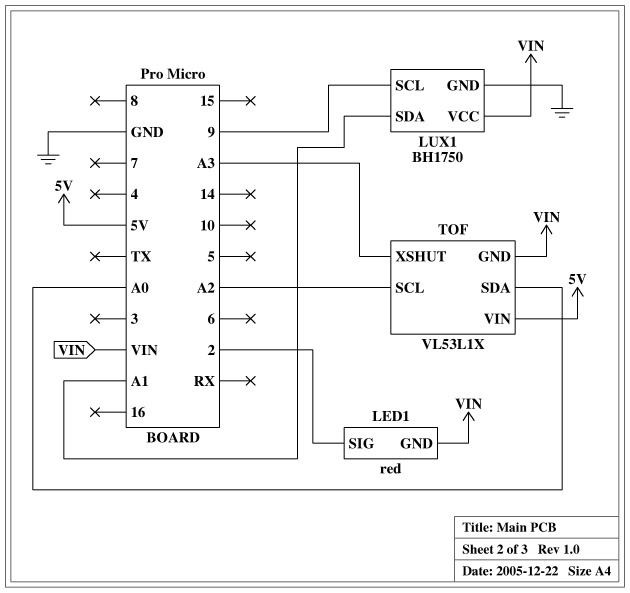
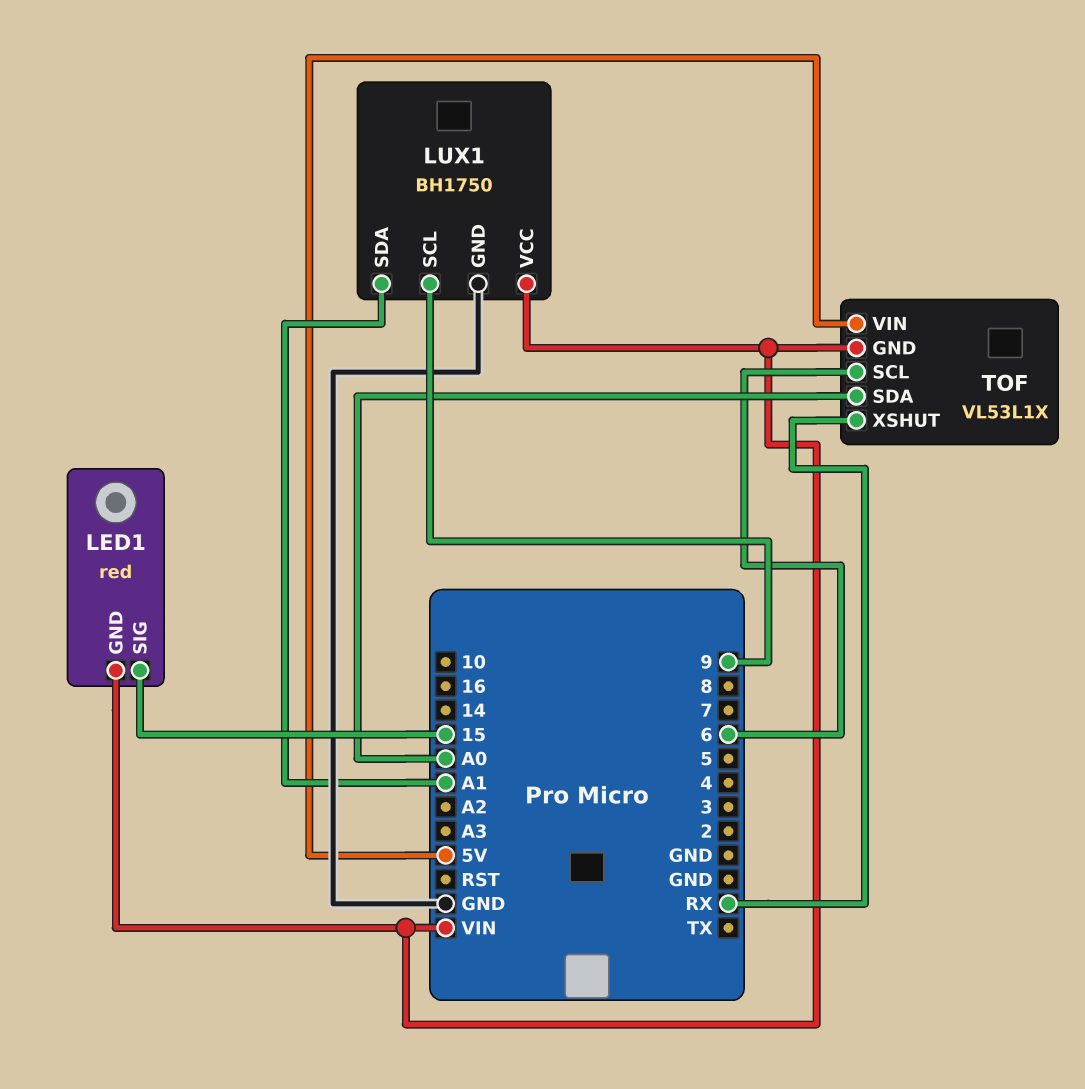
LED1 pin SIG: 2 -> 15
TOF pin SCL: A2 -> 6
TOF pin XSHUT: A3 -> RX

